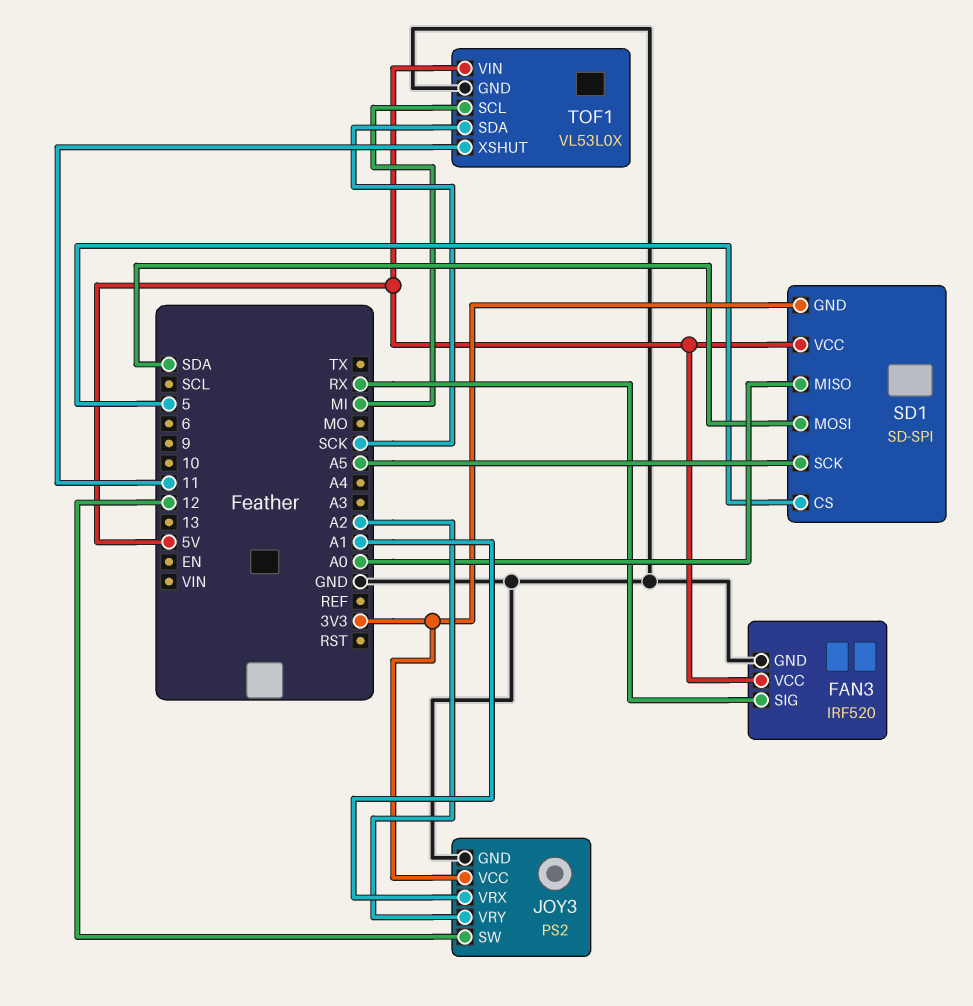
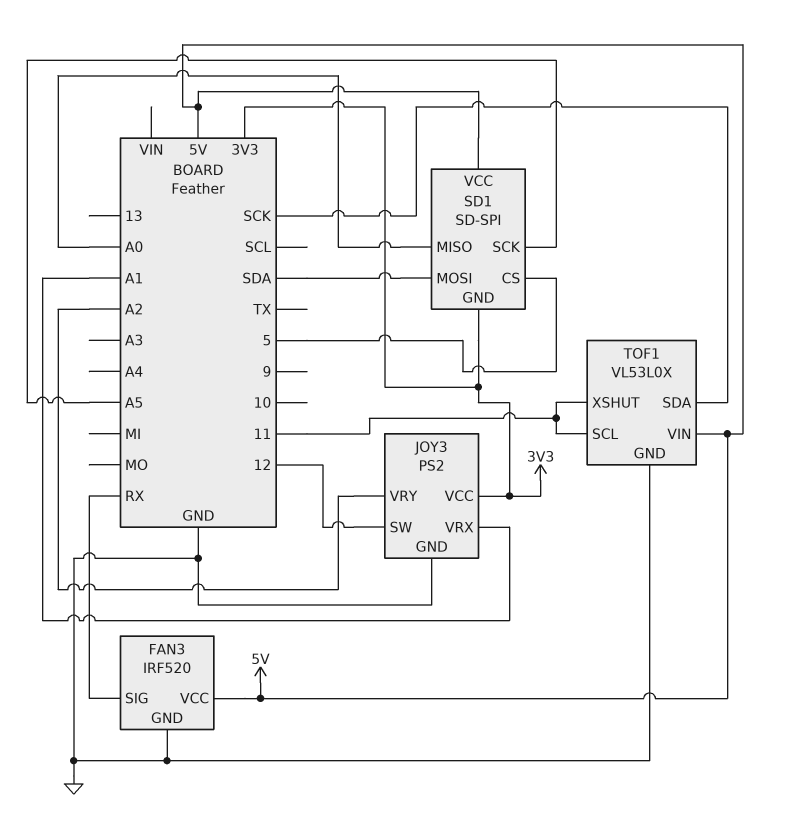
TOF1 pin SCL: MI -> 11

